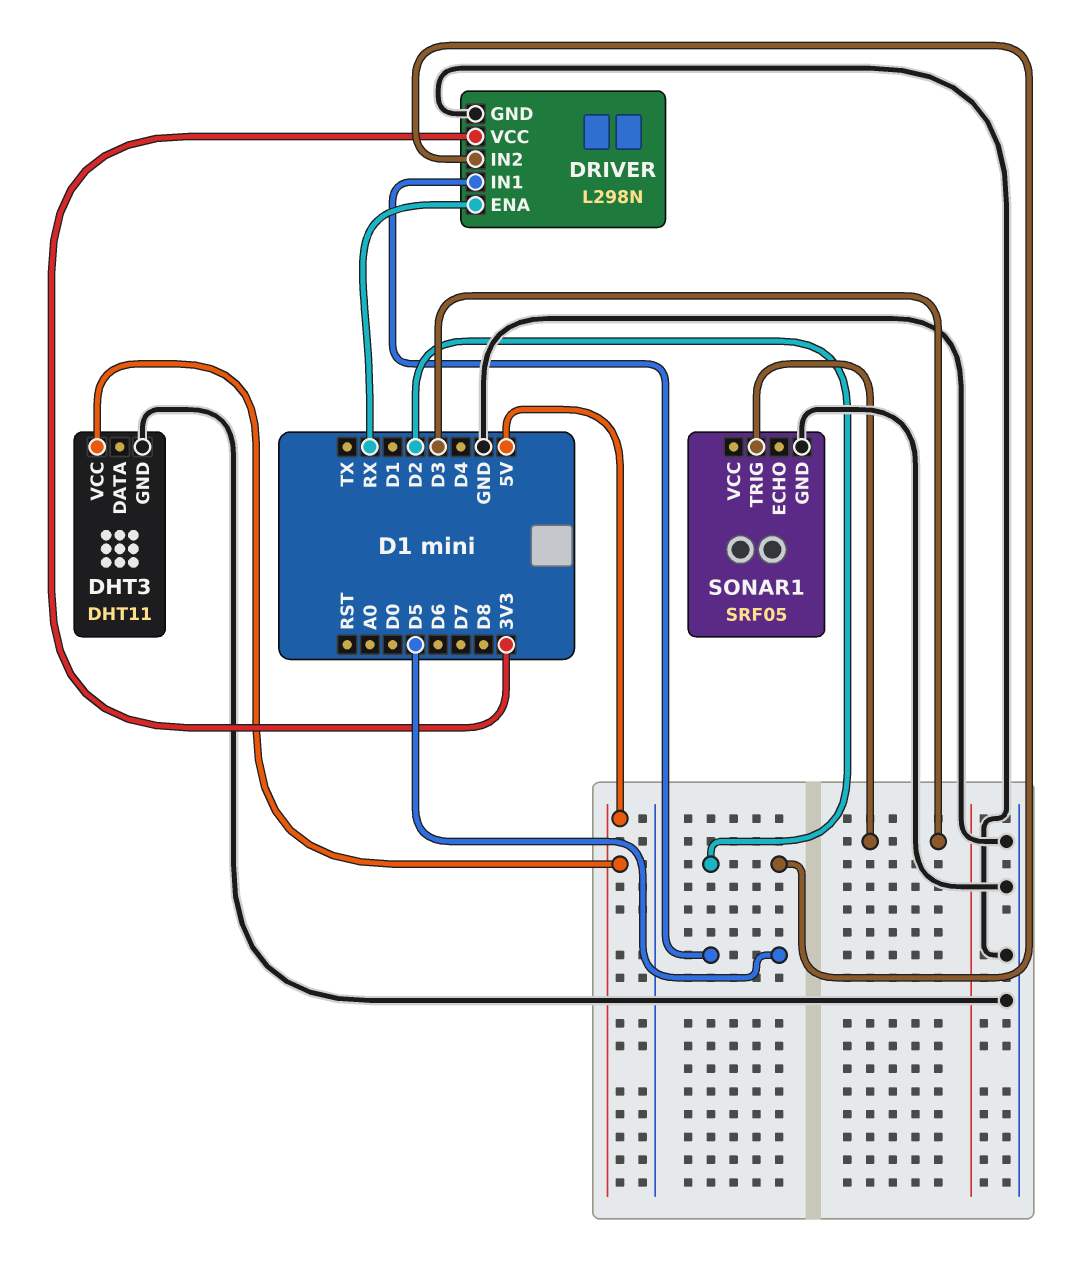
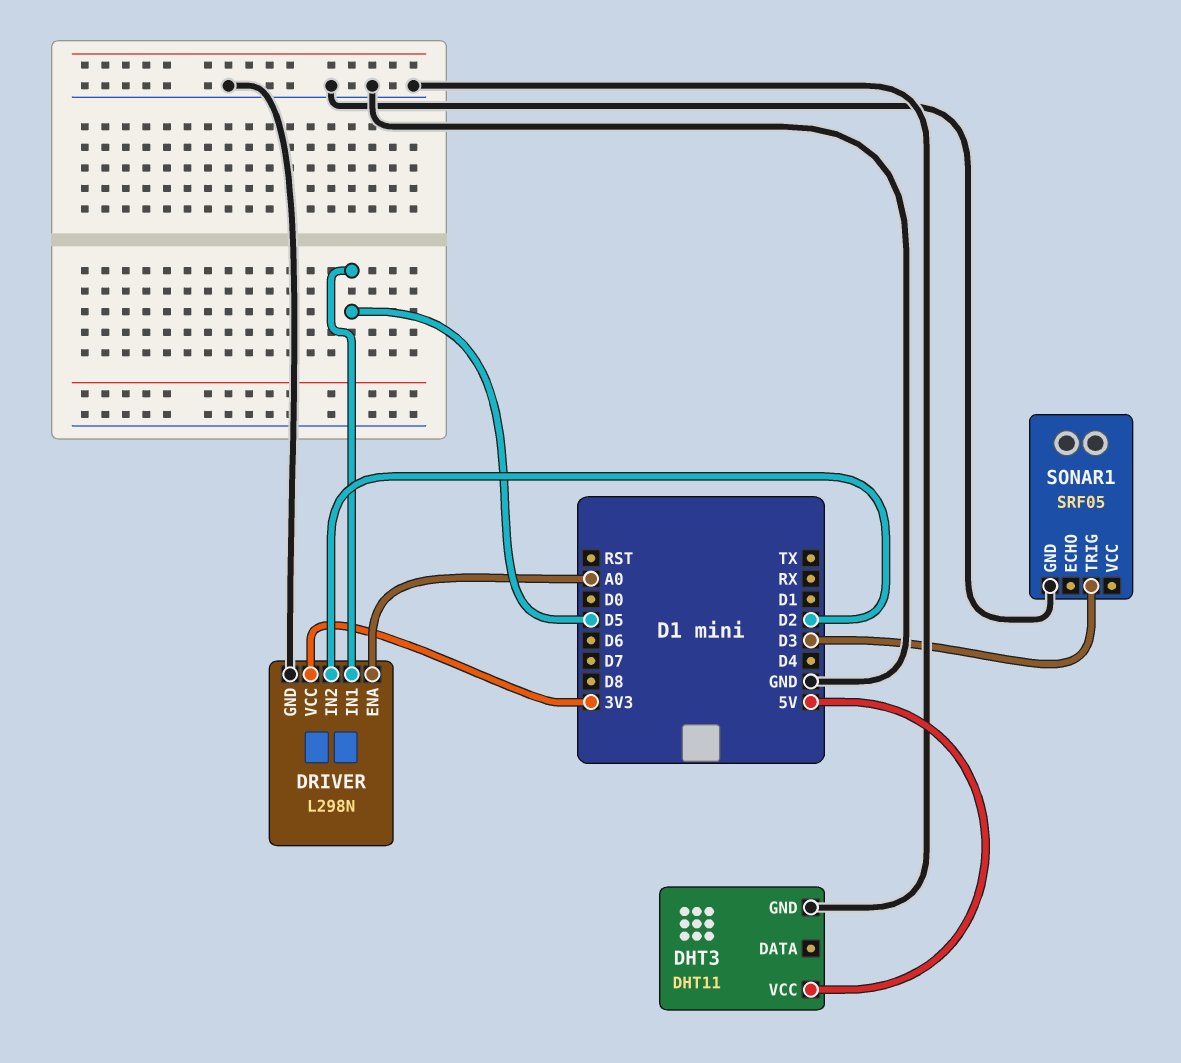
DRIVER pin ENA: RX -> A0

